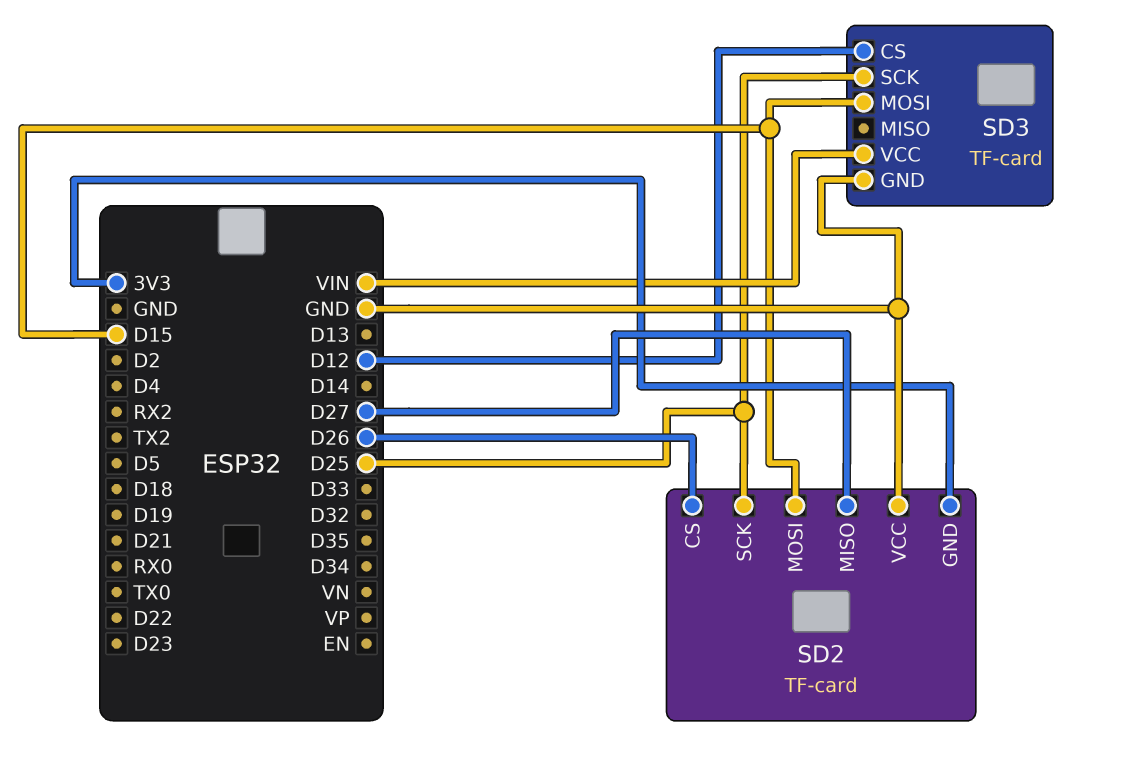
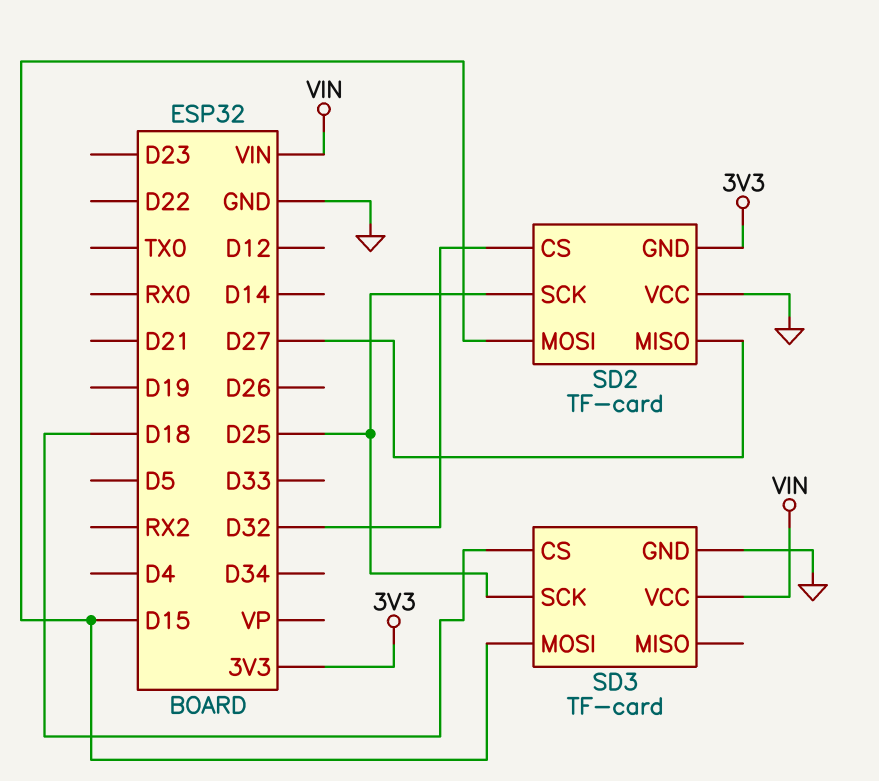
SD2 pin CS: D26 -> D32
SD3 pin CS: D12 -> D18

